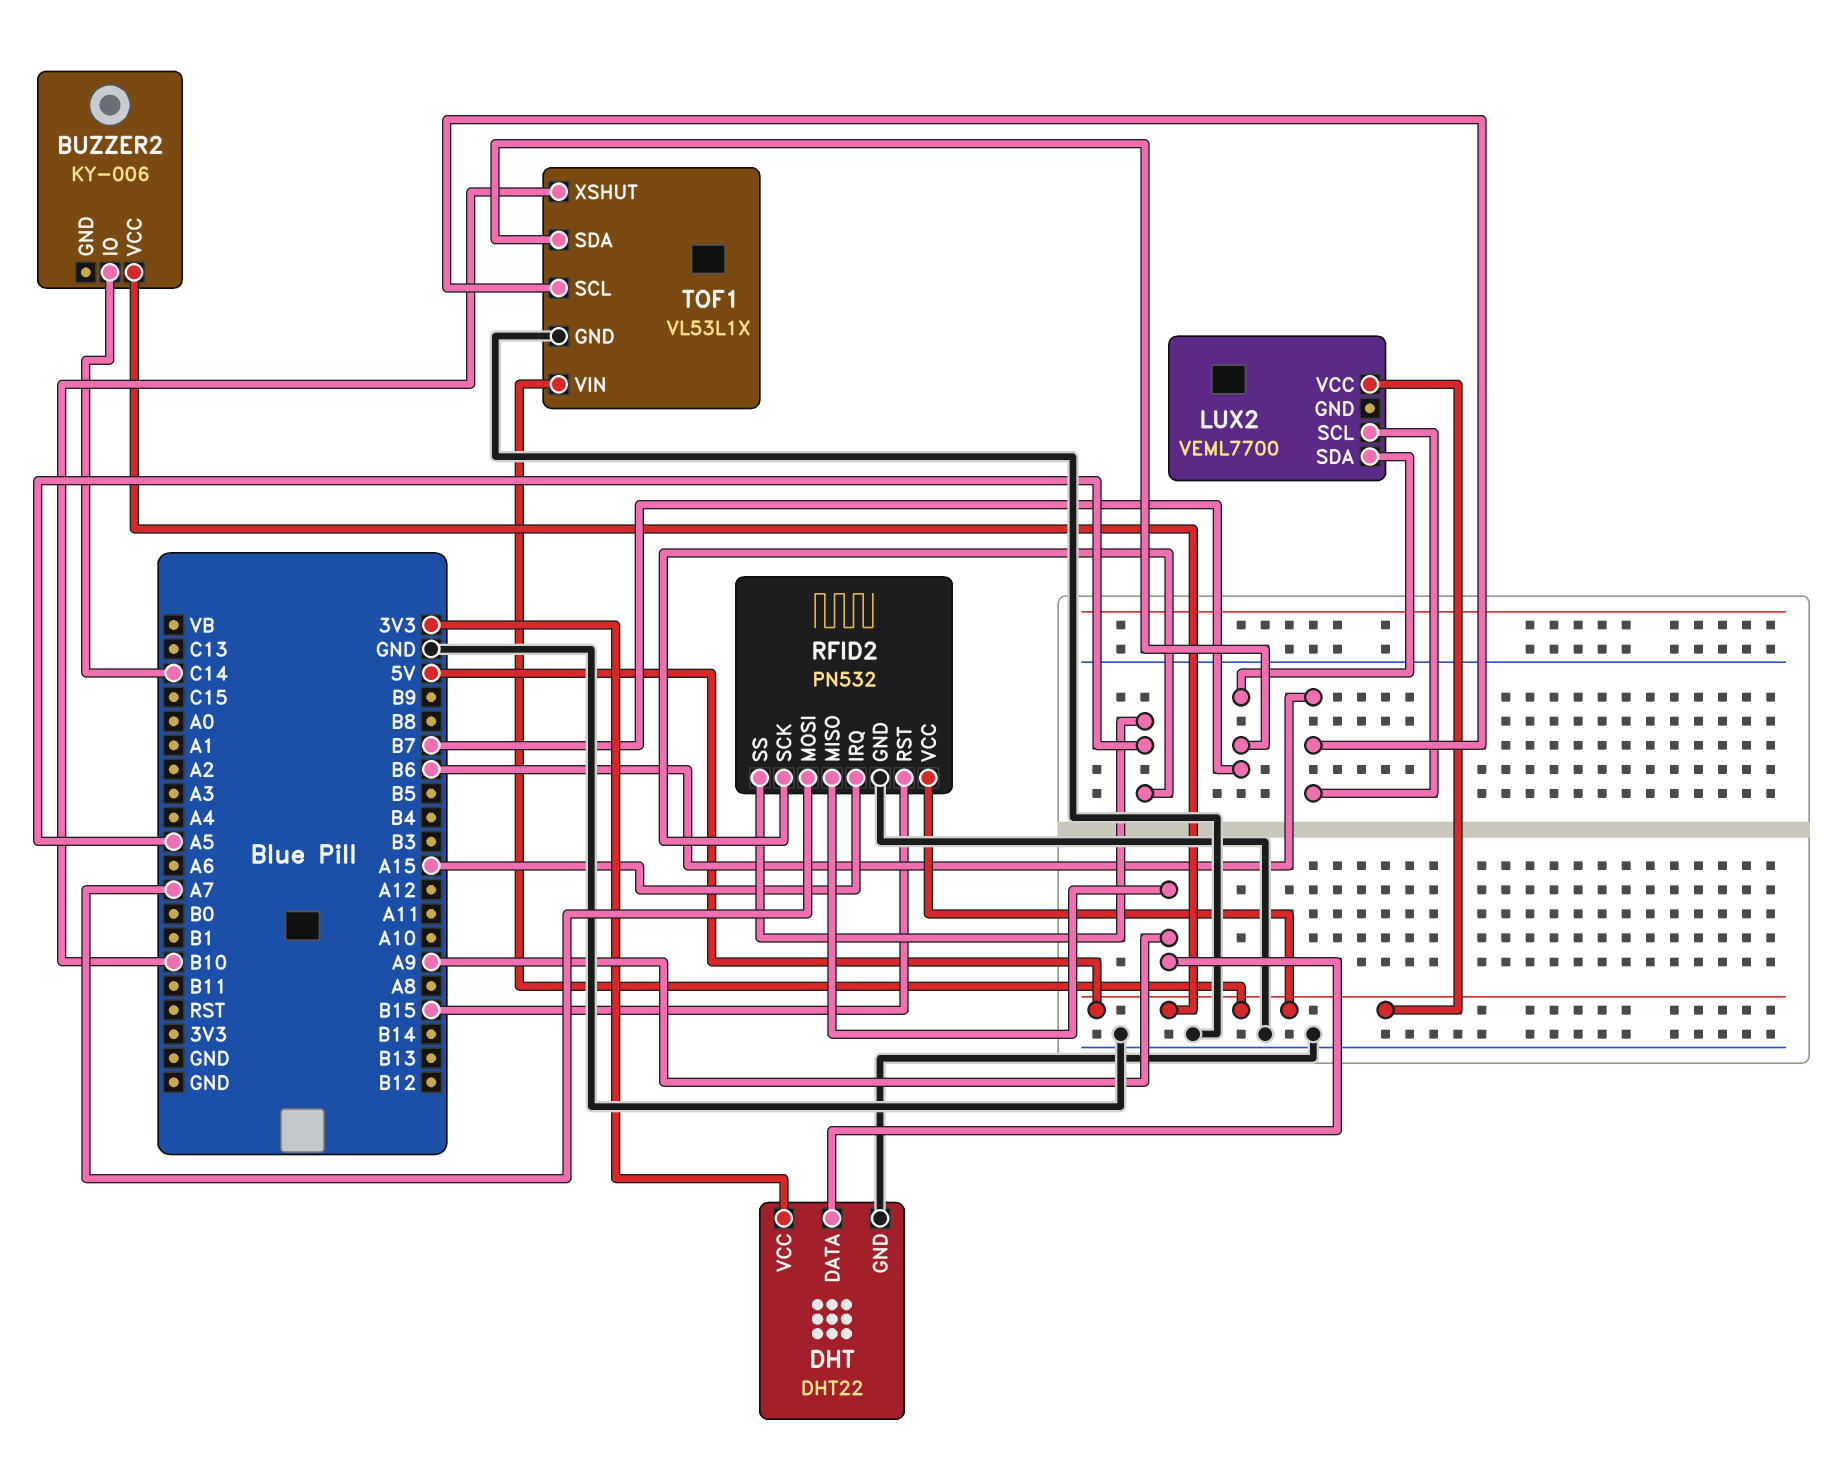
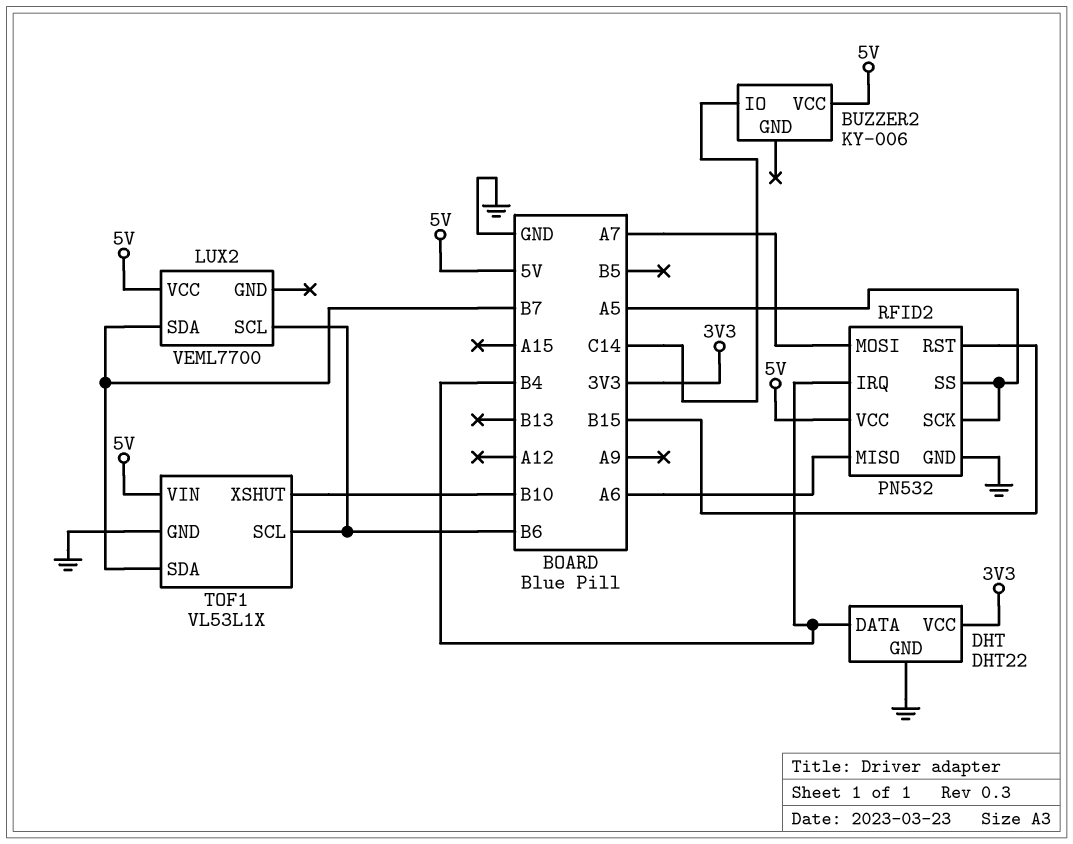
DHT pin DATA: A9 -> B4
RFID2 pin IRQ: A15 -> B4
RFID2 pin MISO: A9 -> A6

